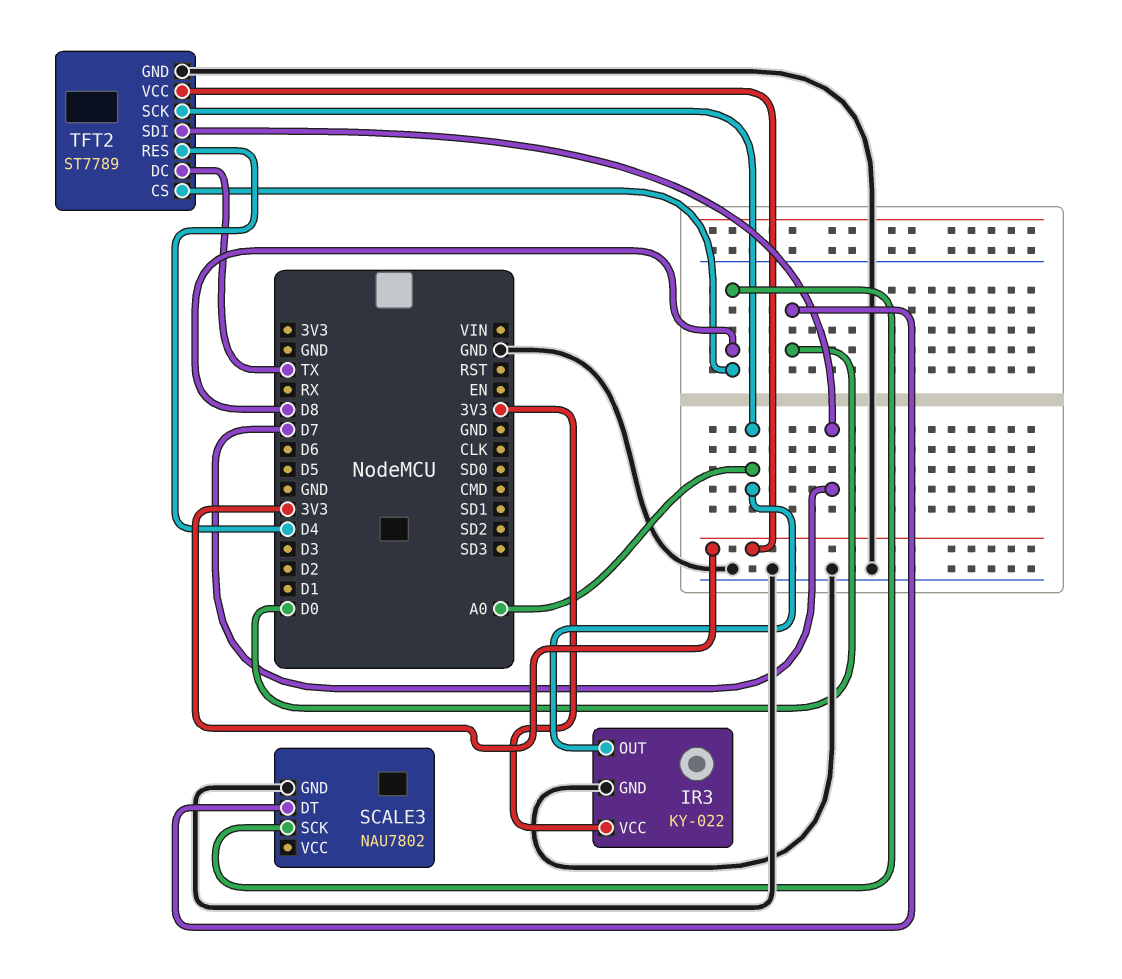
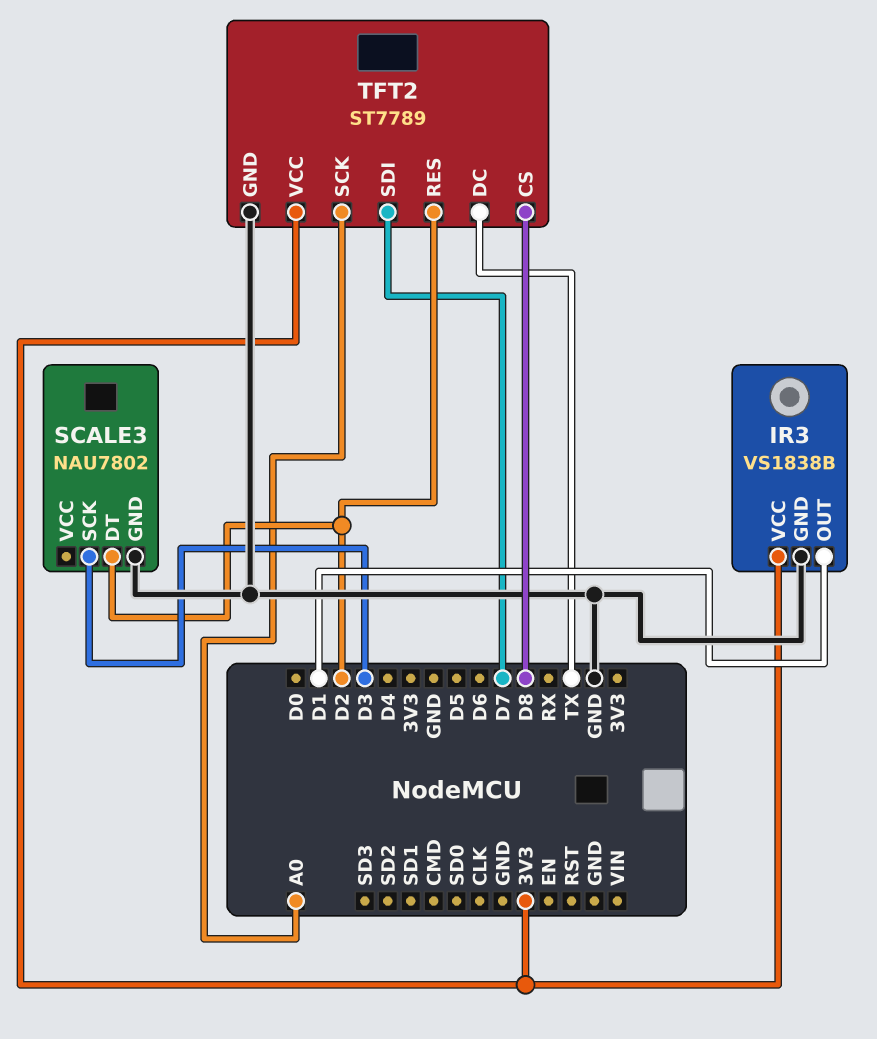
IR3: KY-022 -> VS1838B
IR3 pin OUT: A0 -> D1
SCALE3 pin DT: D0 -> D2
SCALE3 pin SCK: D8 -> D3
TFT2 pin RES: D4 -> D2

